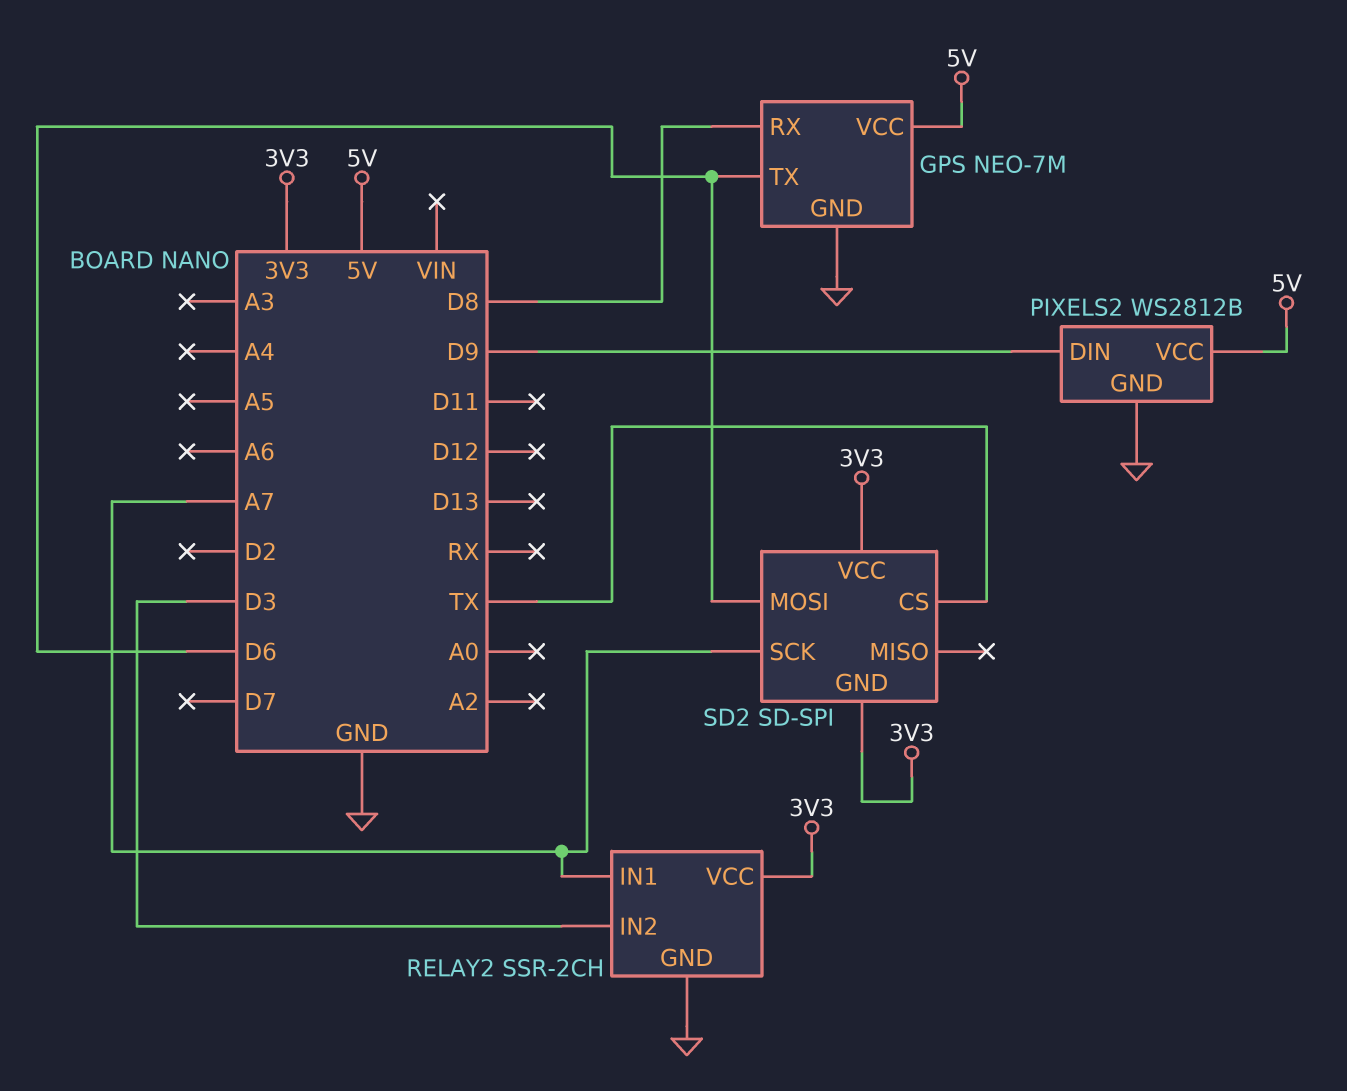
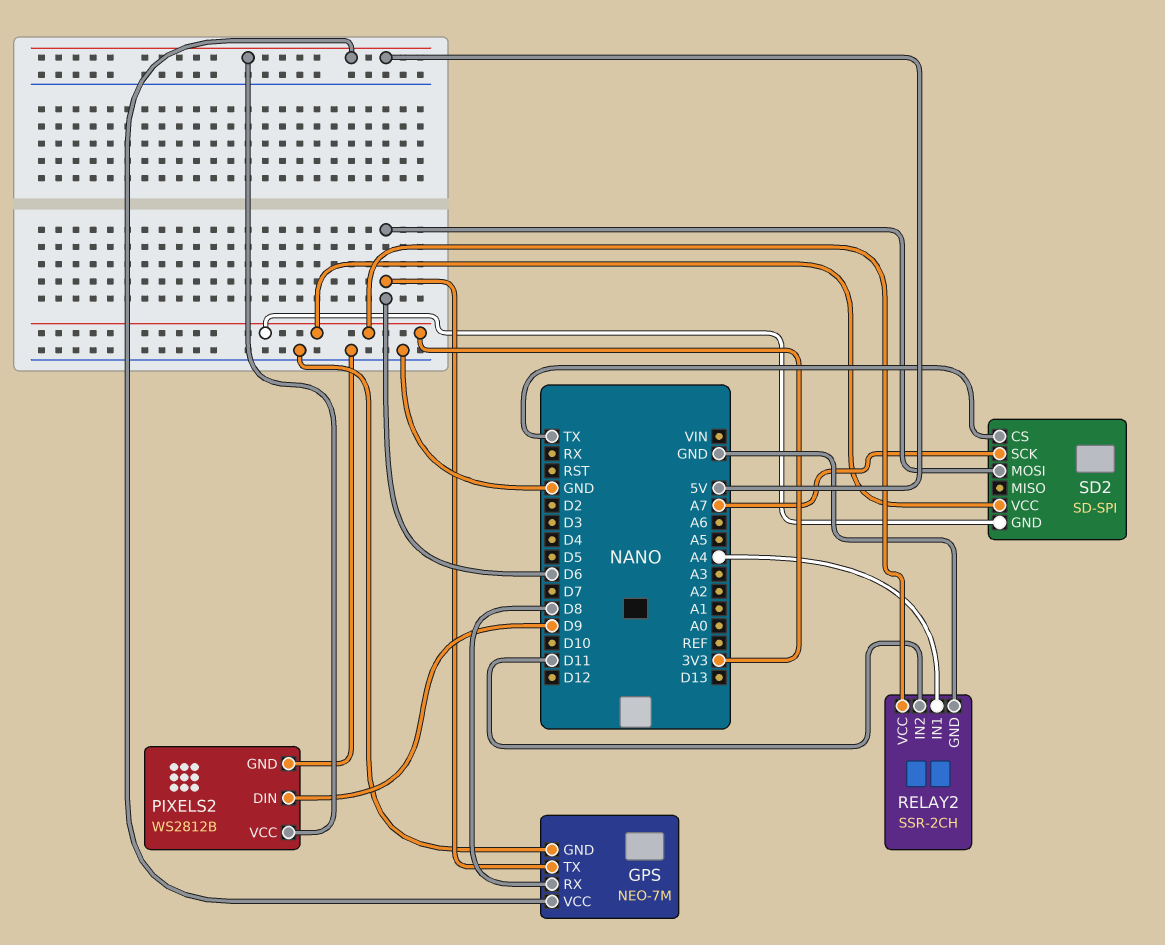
RELAY2 pin IN1: A7 -> A4
RELAY2 pin IN2: D3 -> D11

